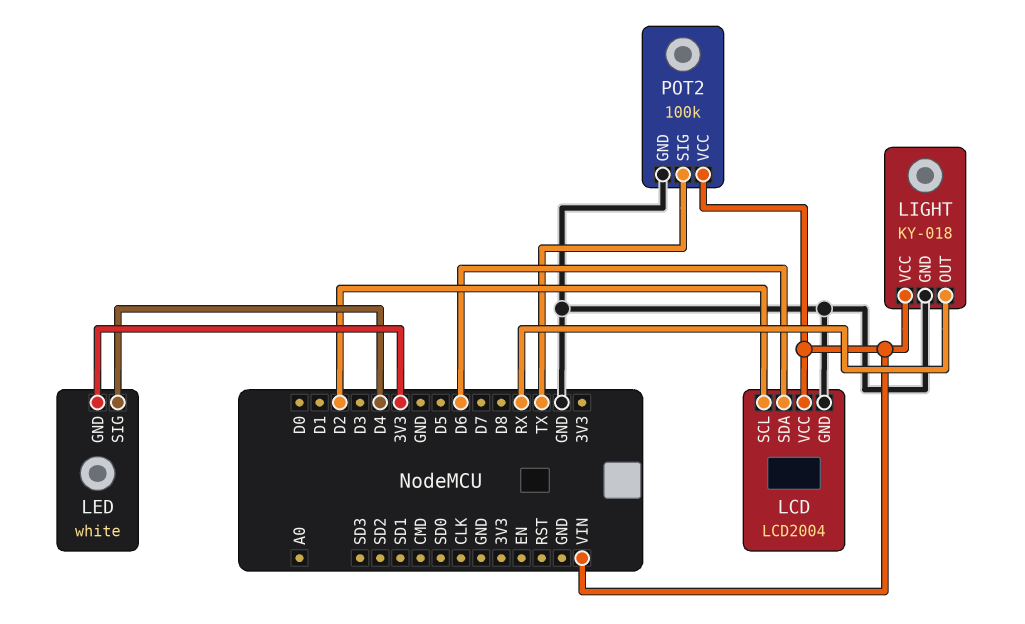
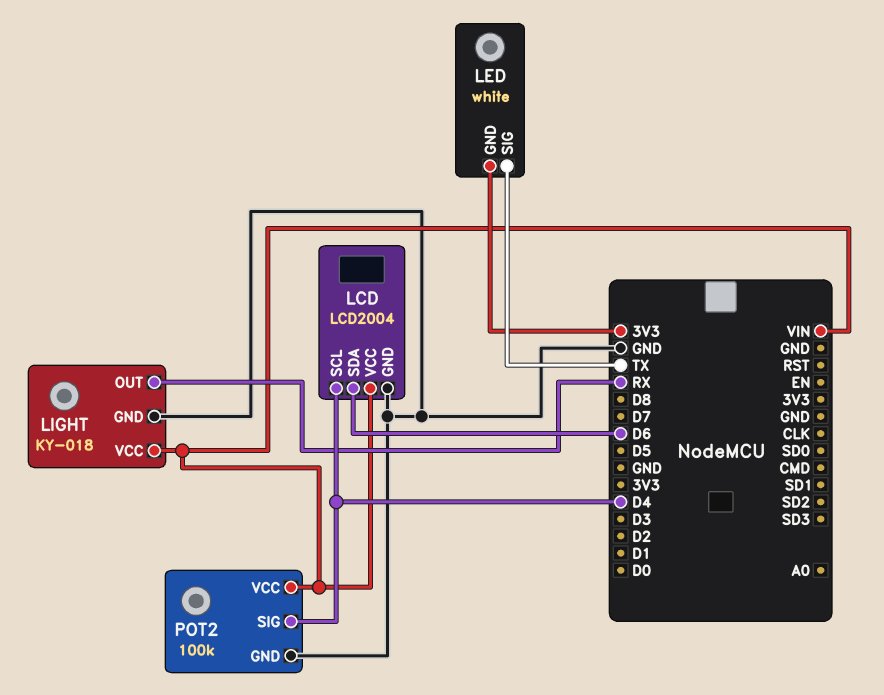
LCD pin SCL: D2 -> D4
LED pin SIG: D4 -> TX
POT2 pin SIG: TX -> D4

